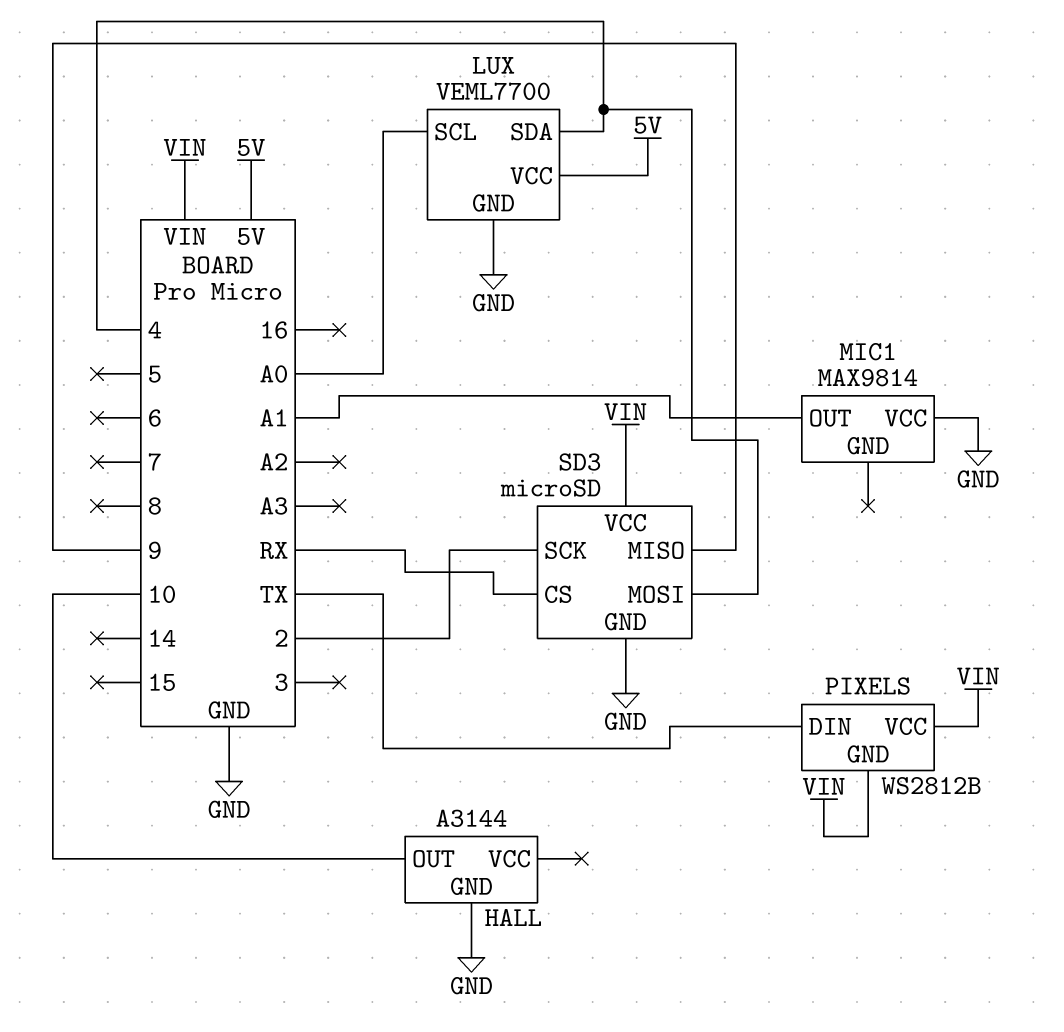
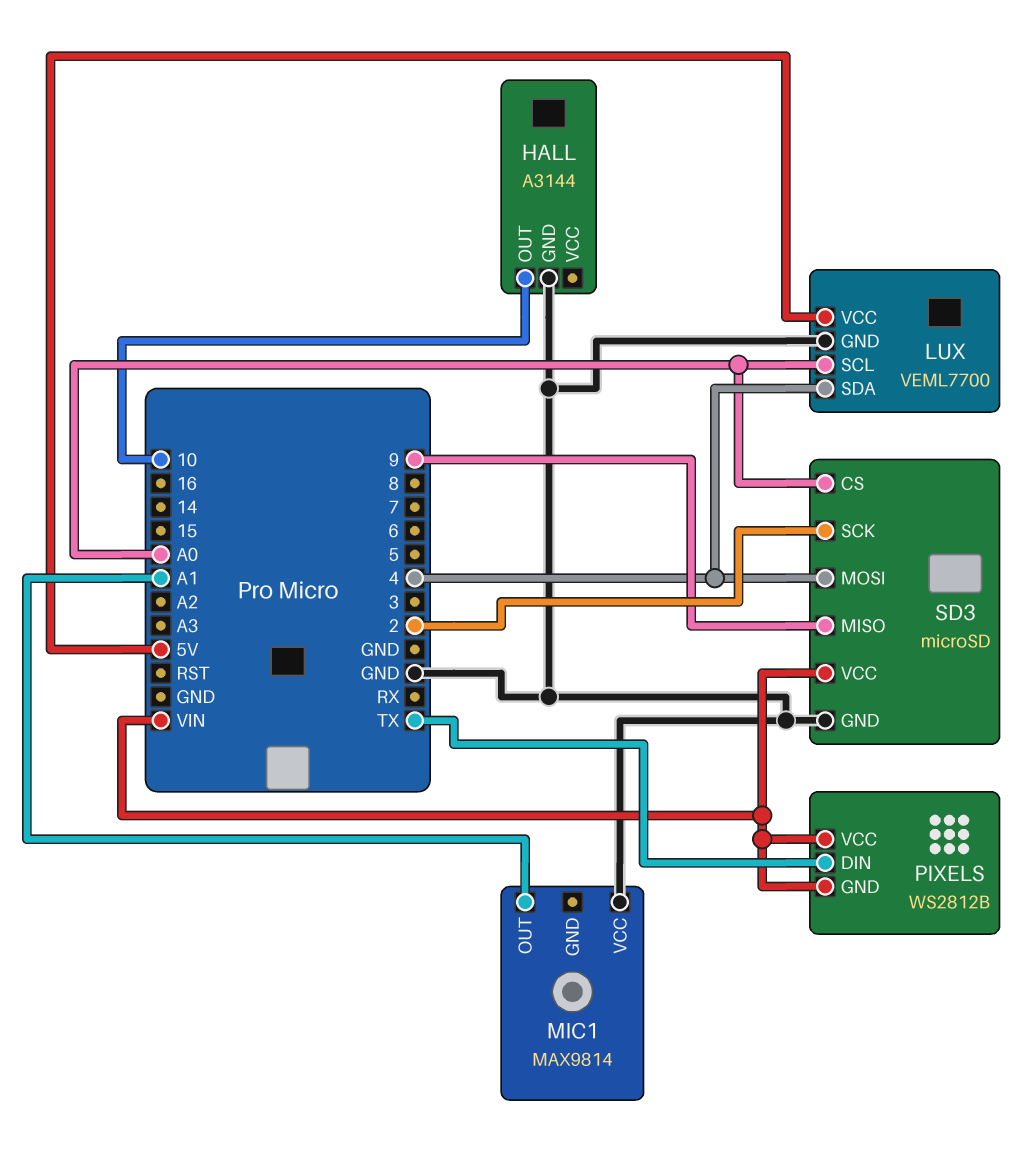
SD3 pin CS: RX -> A0

